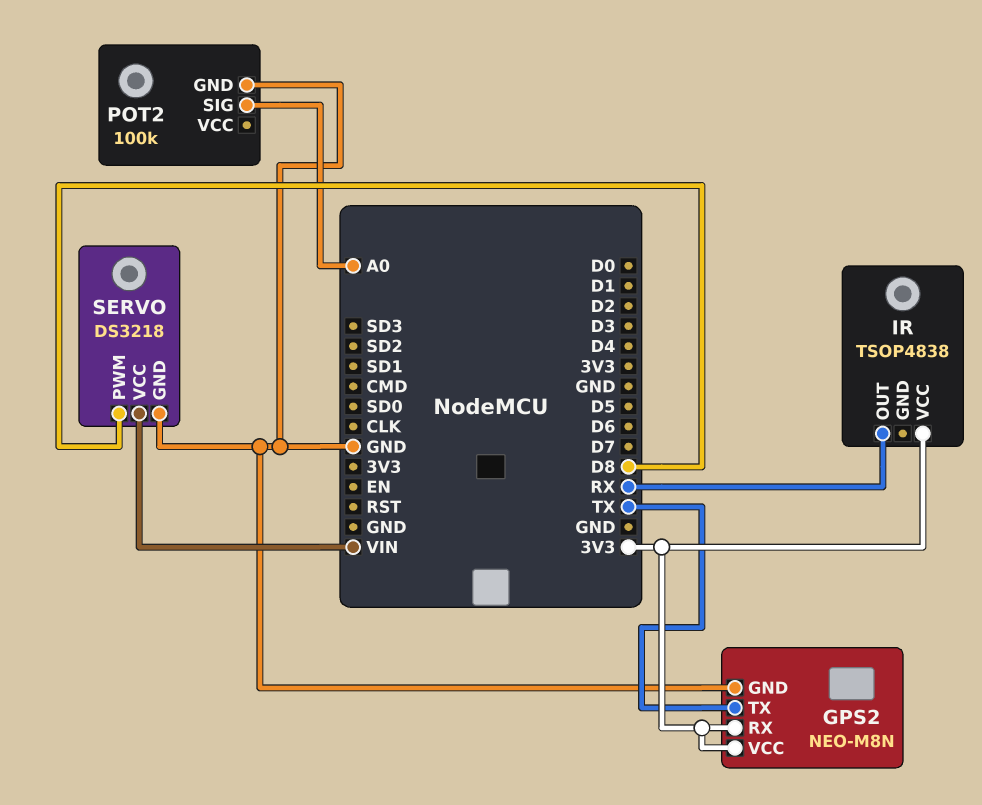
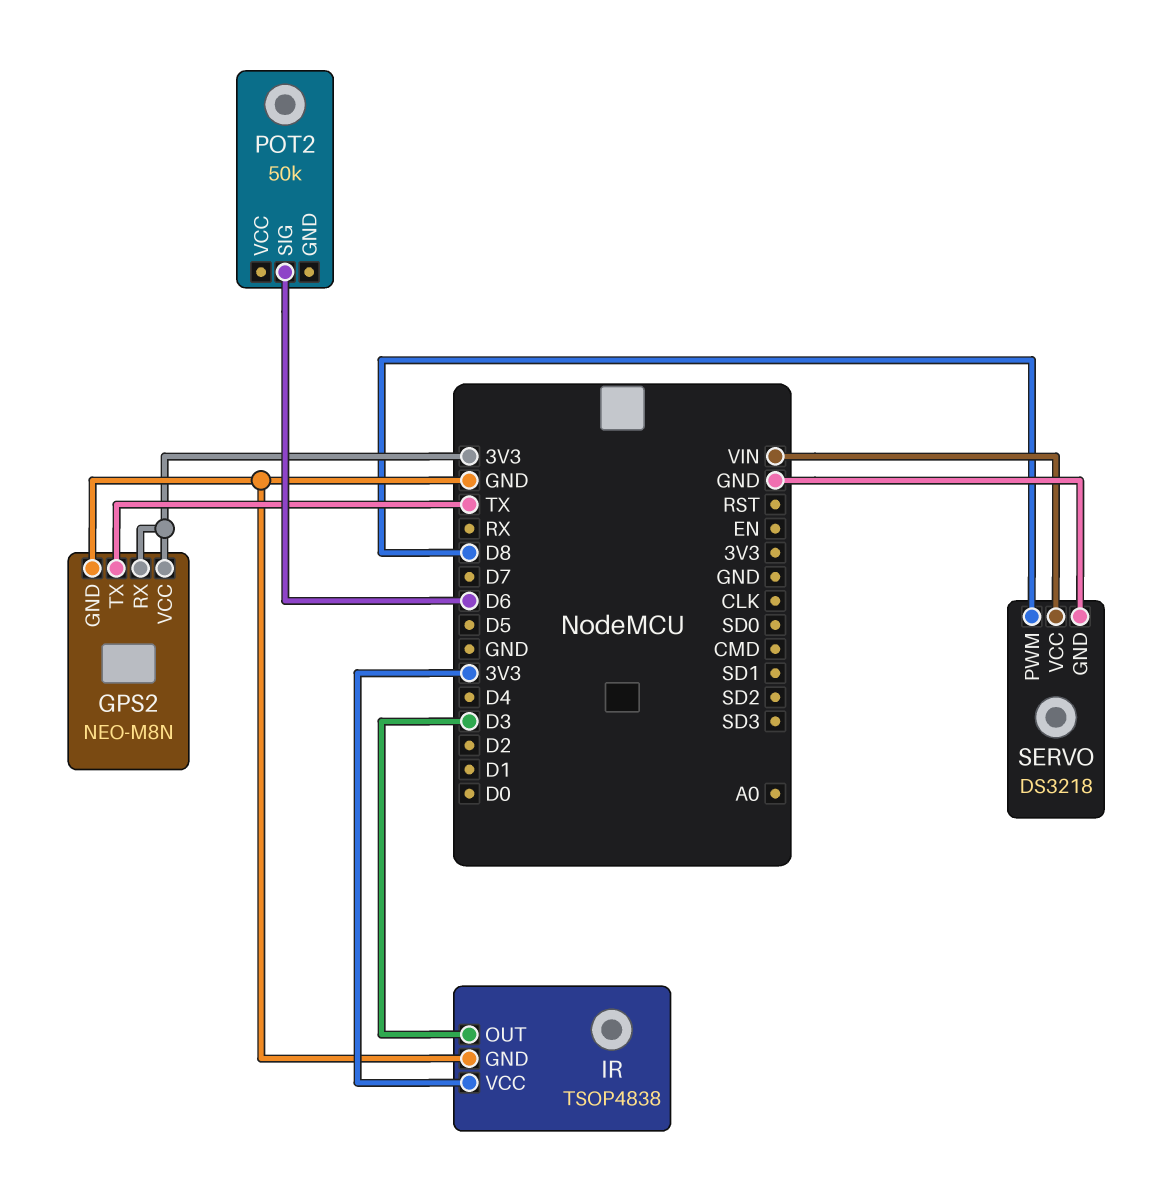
IR pin GND: none -> GND
IR pin OUT: RX -> D3
POT2: 100k -> 50k
POT2 pin GND: GND -> none
POT2 pin SIG: A0 -> D6

